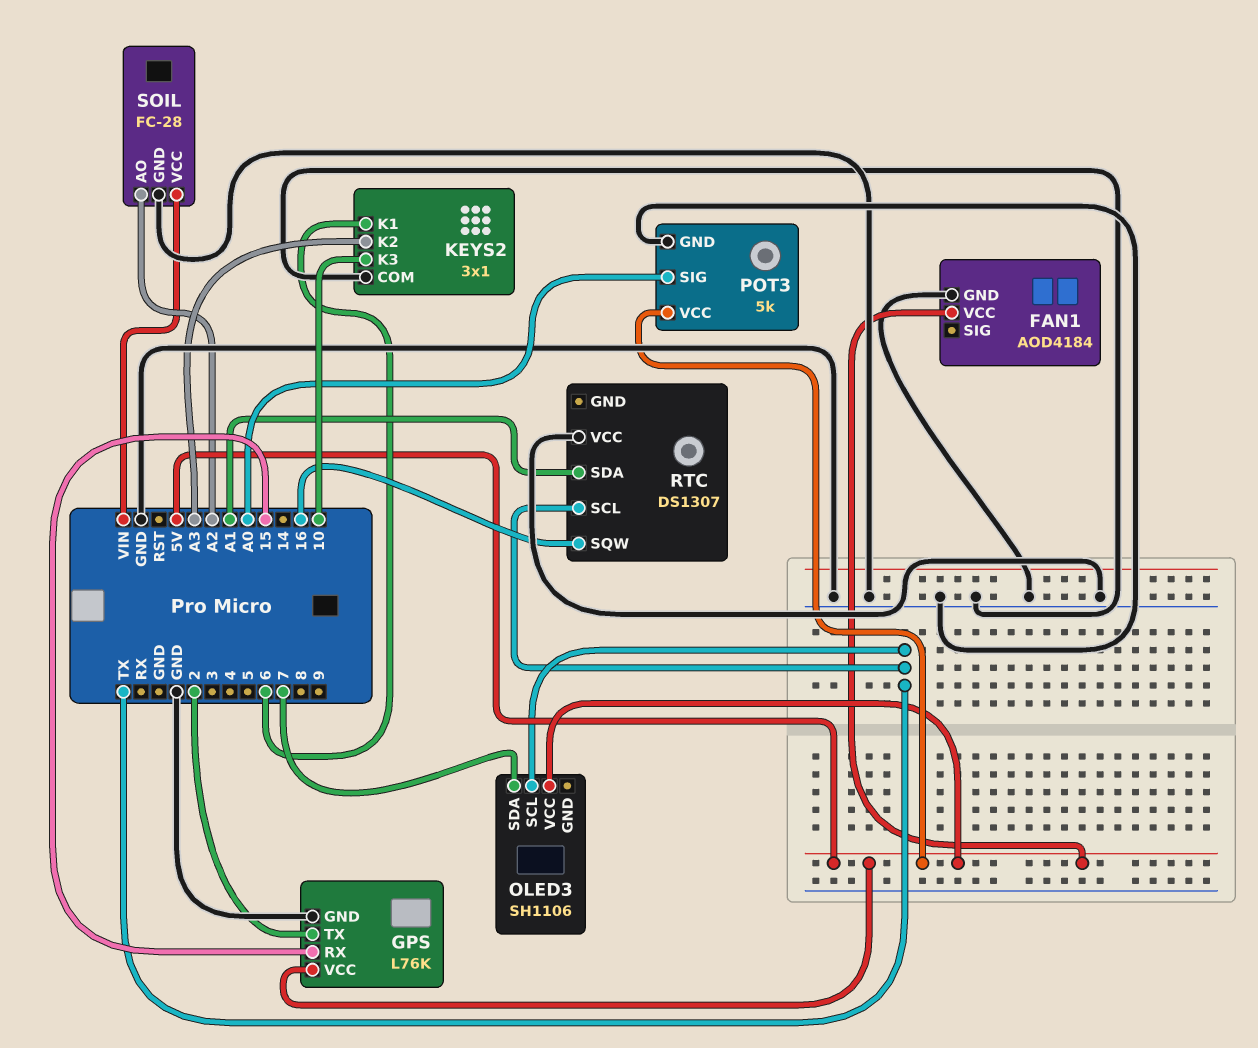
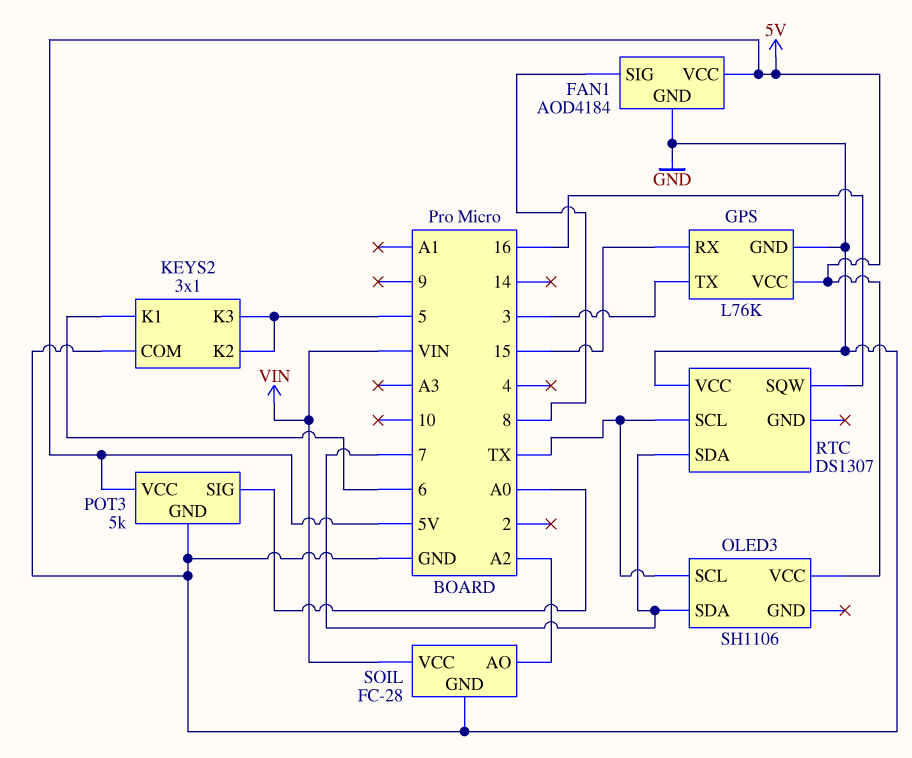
FAN1 pin SIG: none -> 8
GPS pin TX: 2 -> 3
KEYS2 pin K2: A3 -> 5
KEYS2 pin K3: 10 -> 5
RTC pin SDA: A1 -> 7

